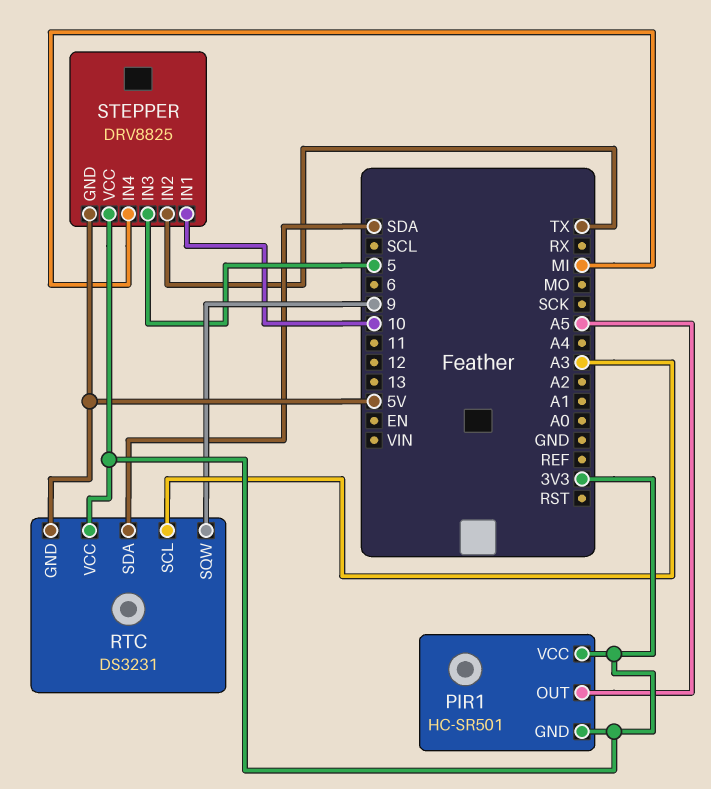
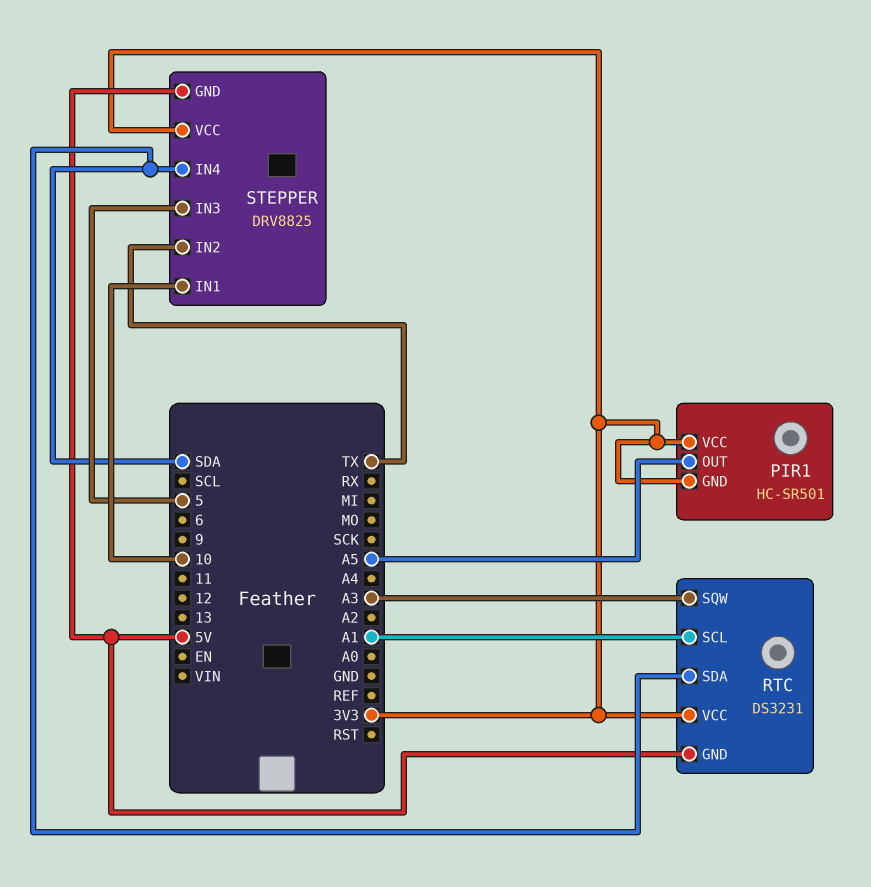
RTC pin SCL: A3 -> A1
RTC pin SQW: 9 -> A3
STEPPER pin IN4: MI -> SDA

